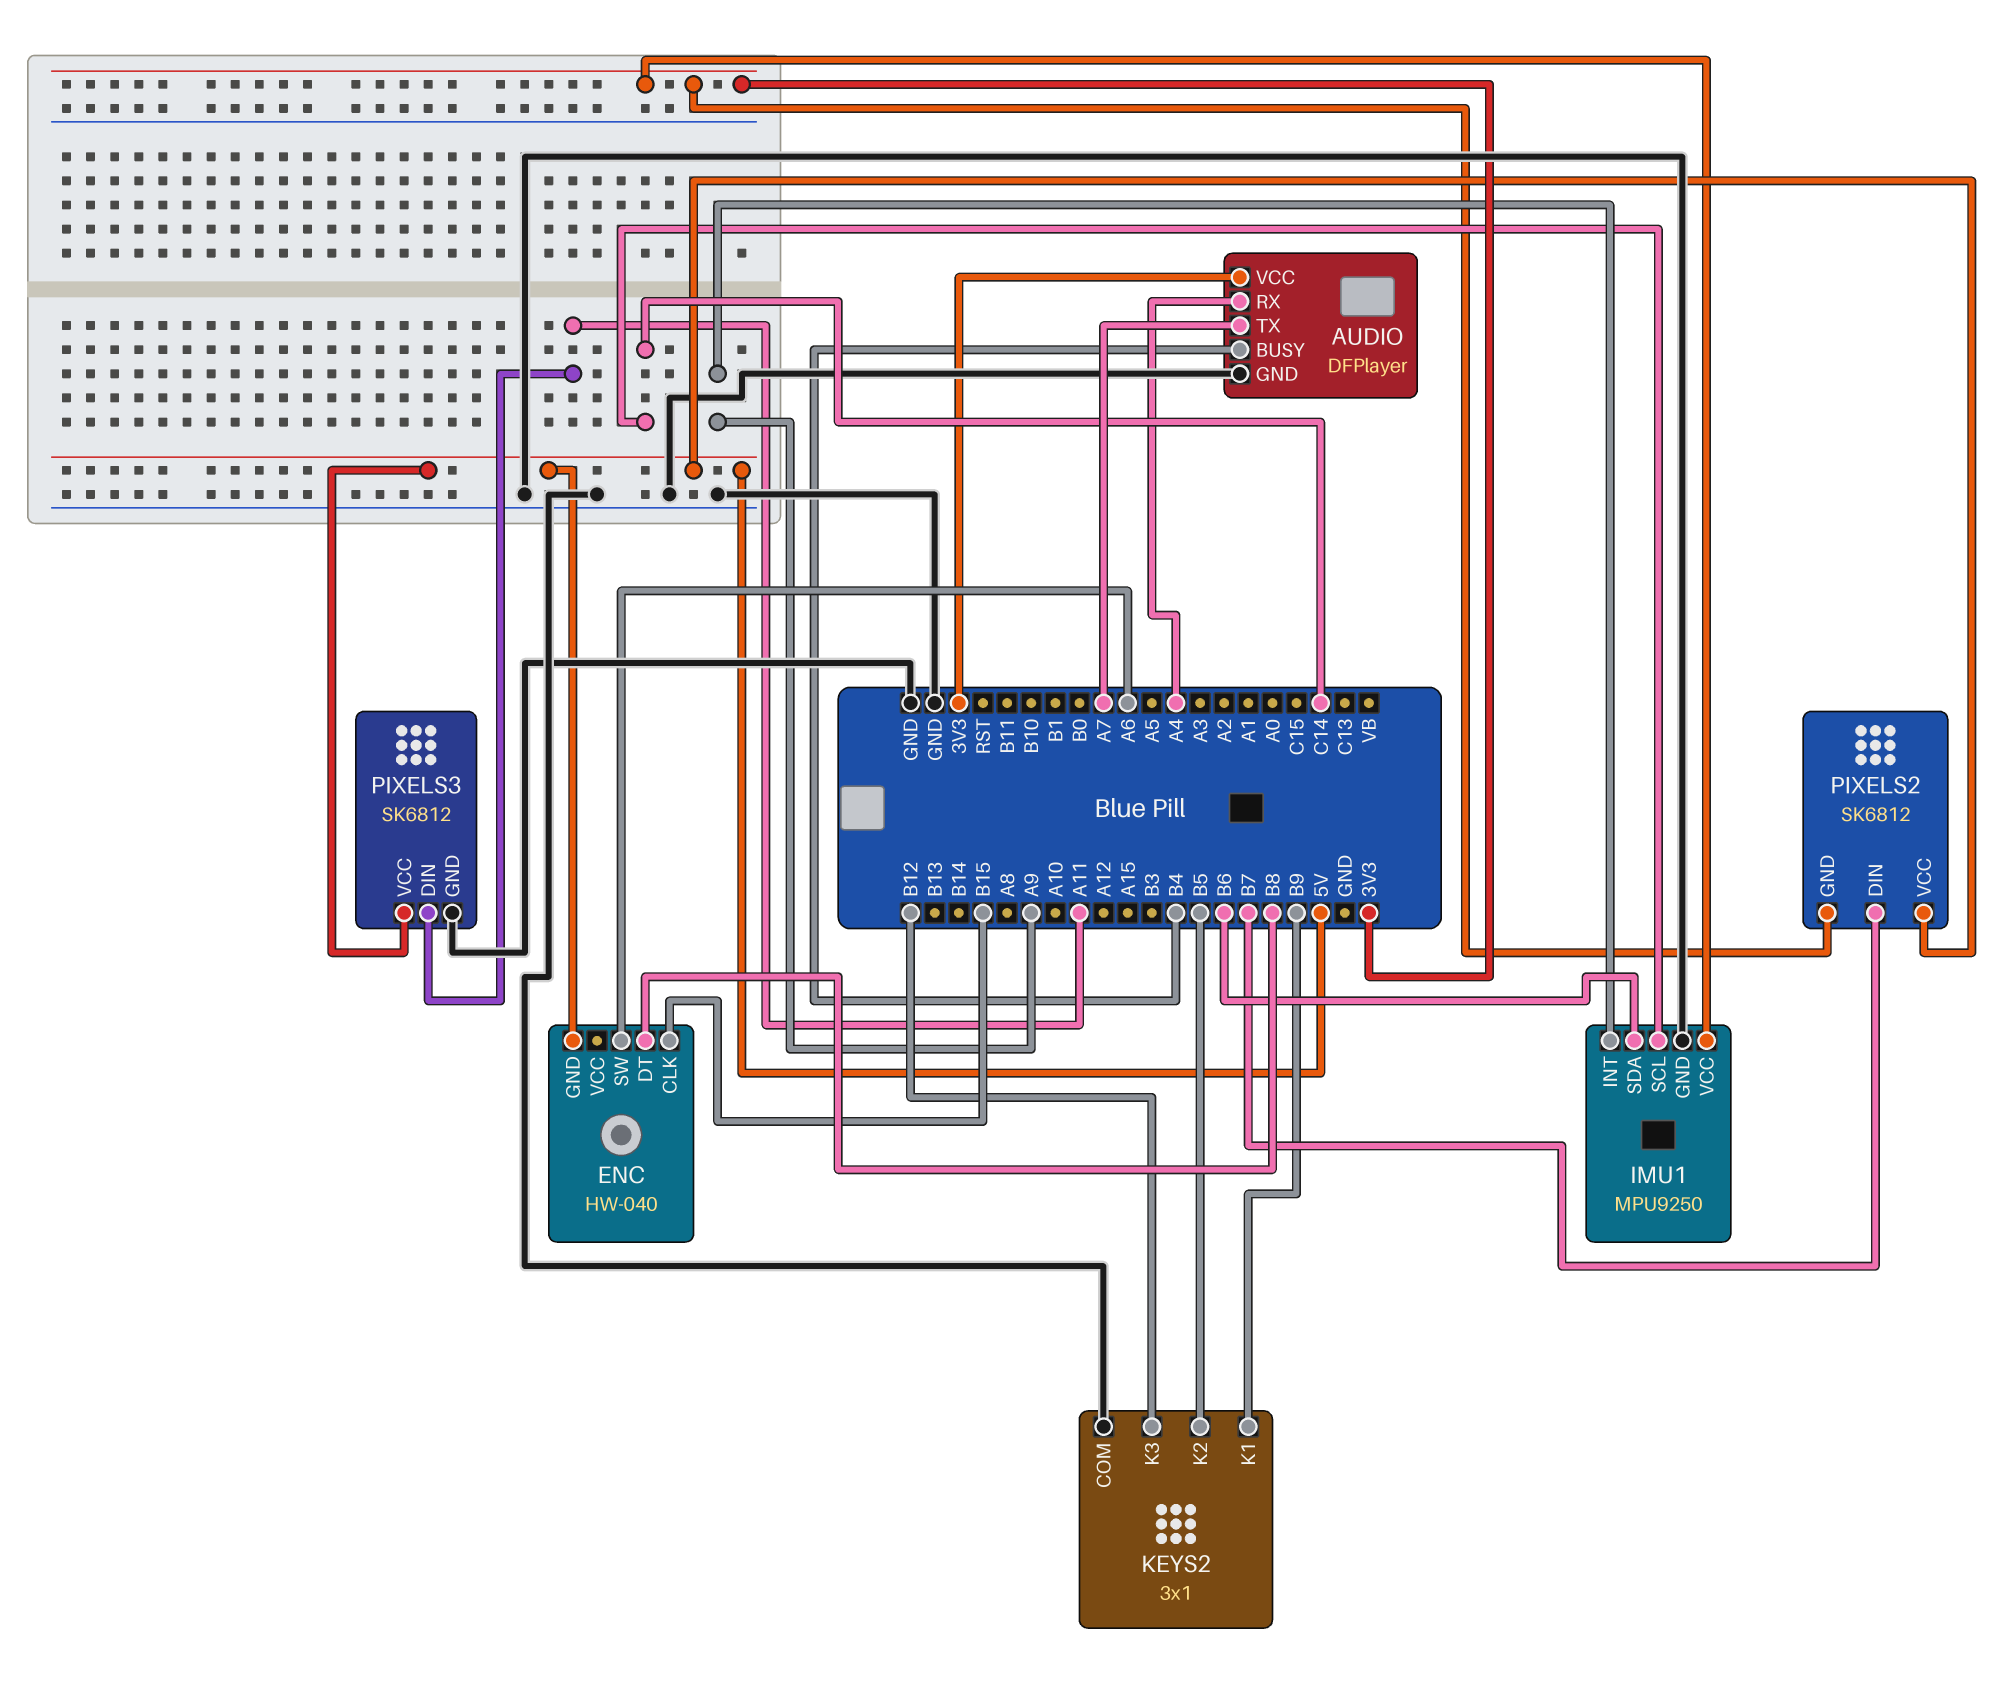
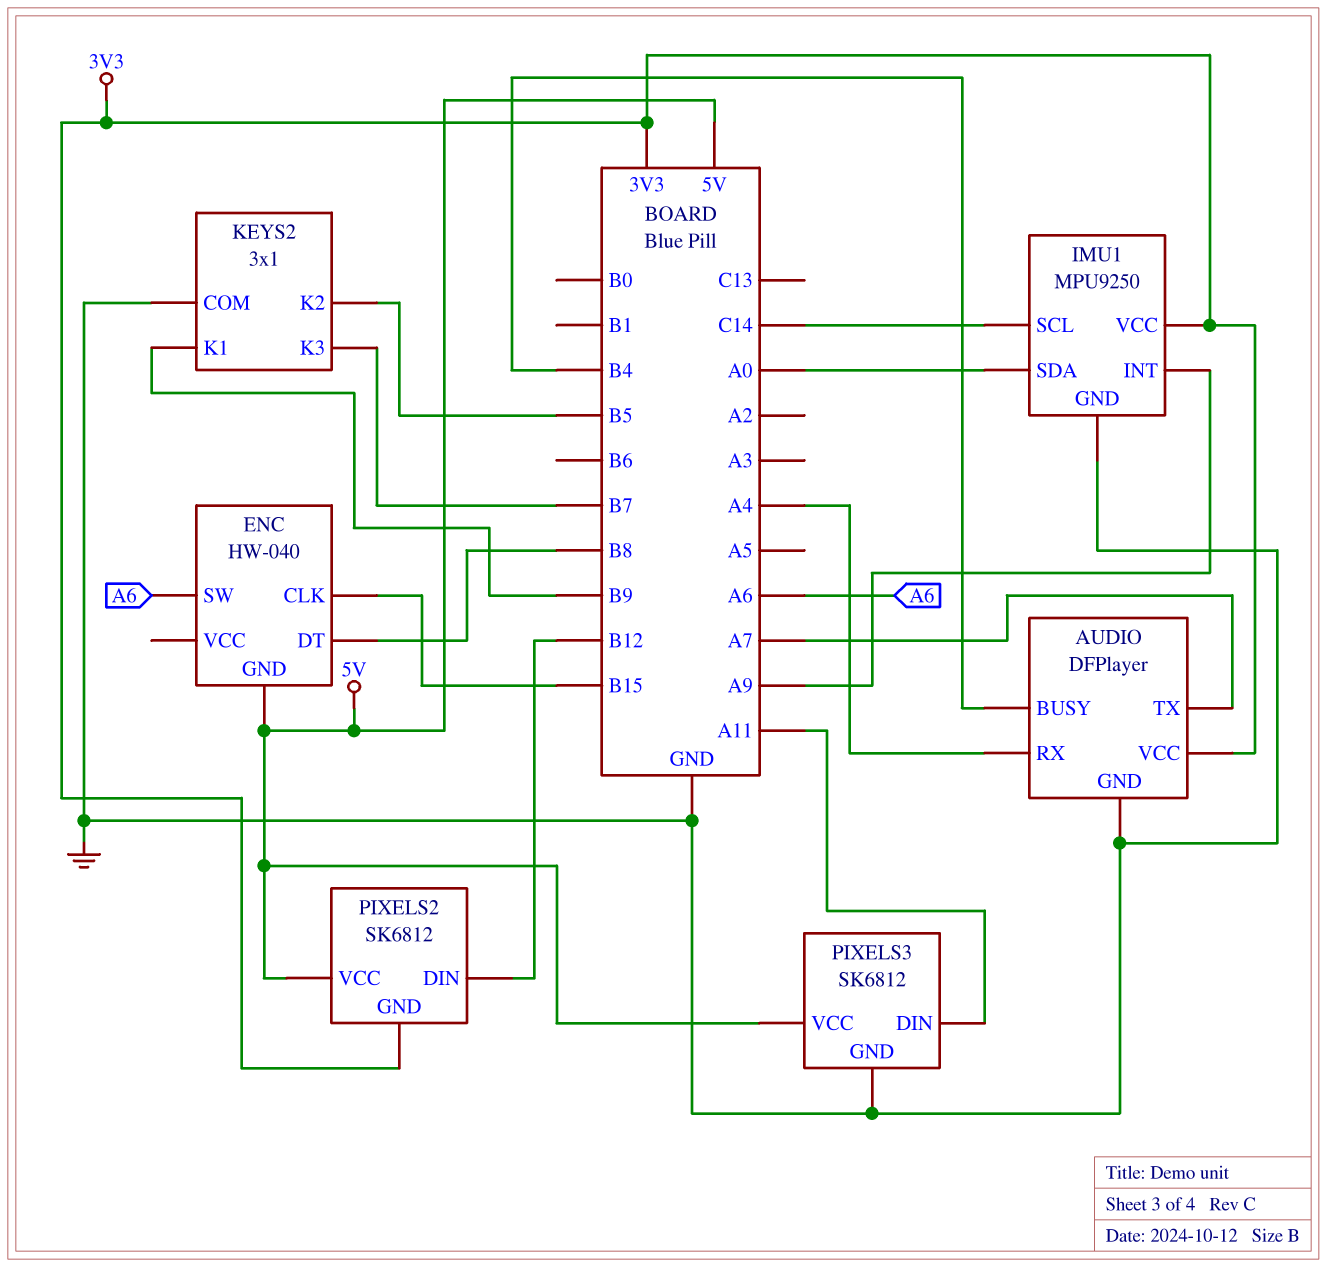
IMU1 pin SDA: B6 -> A0
KEYS2 pin K3: B12 -> B7
PIXELS2 pin DIN: B7 -> B12

